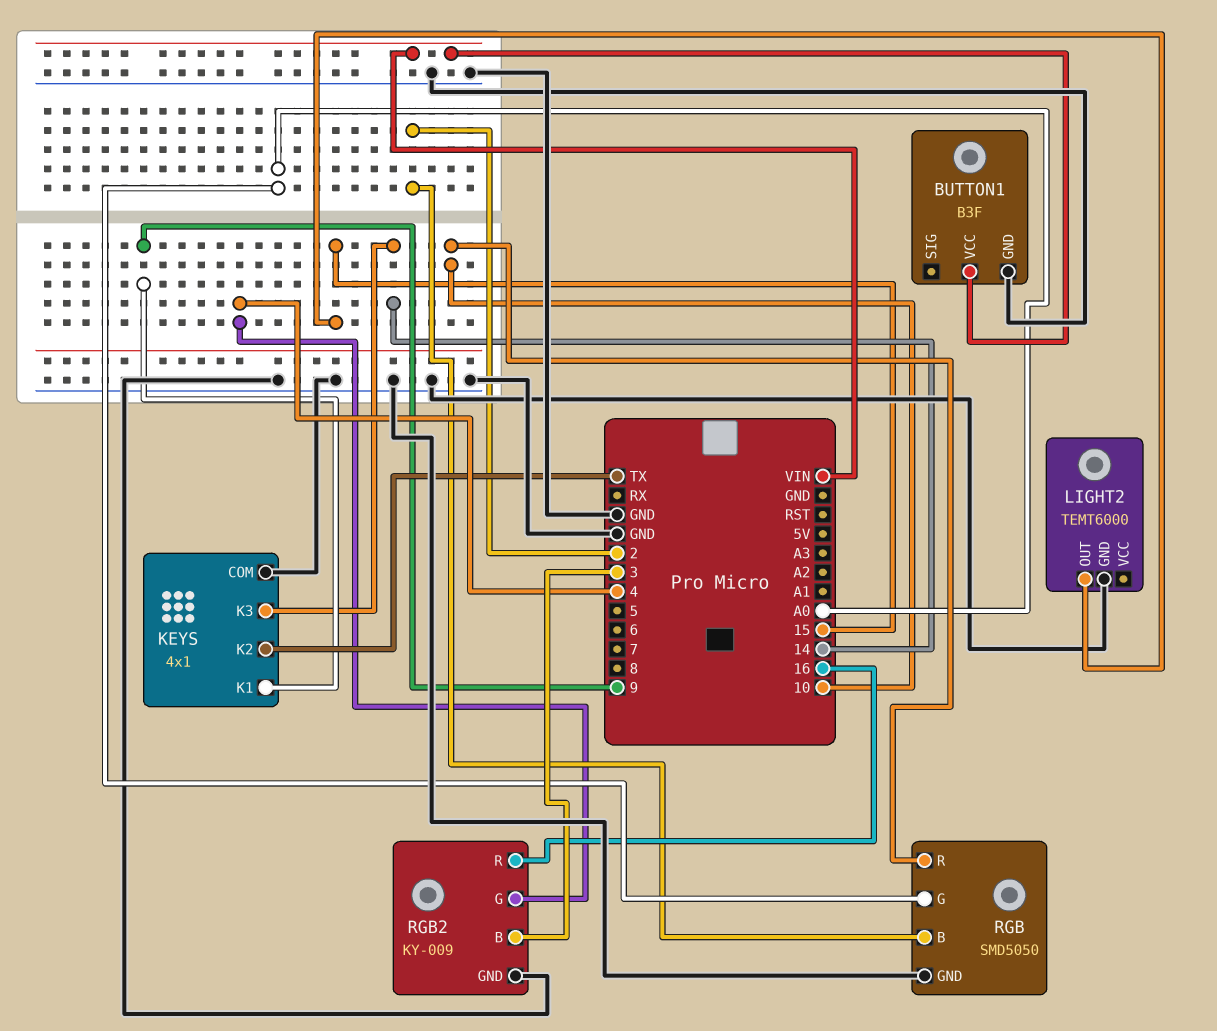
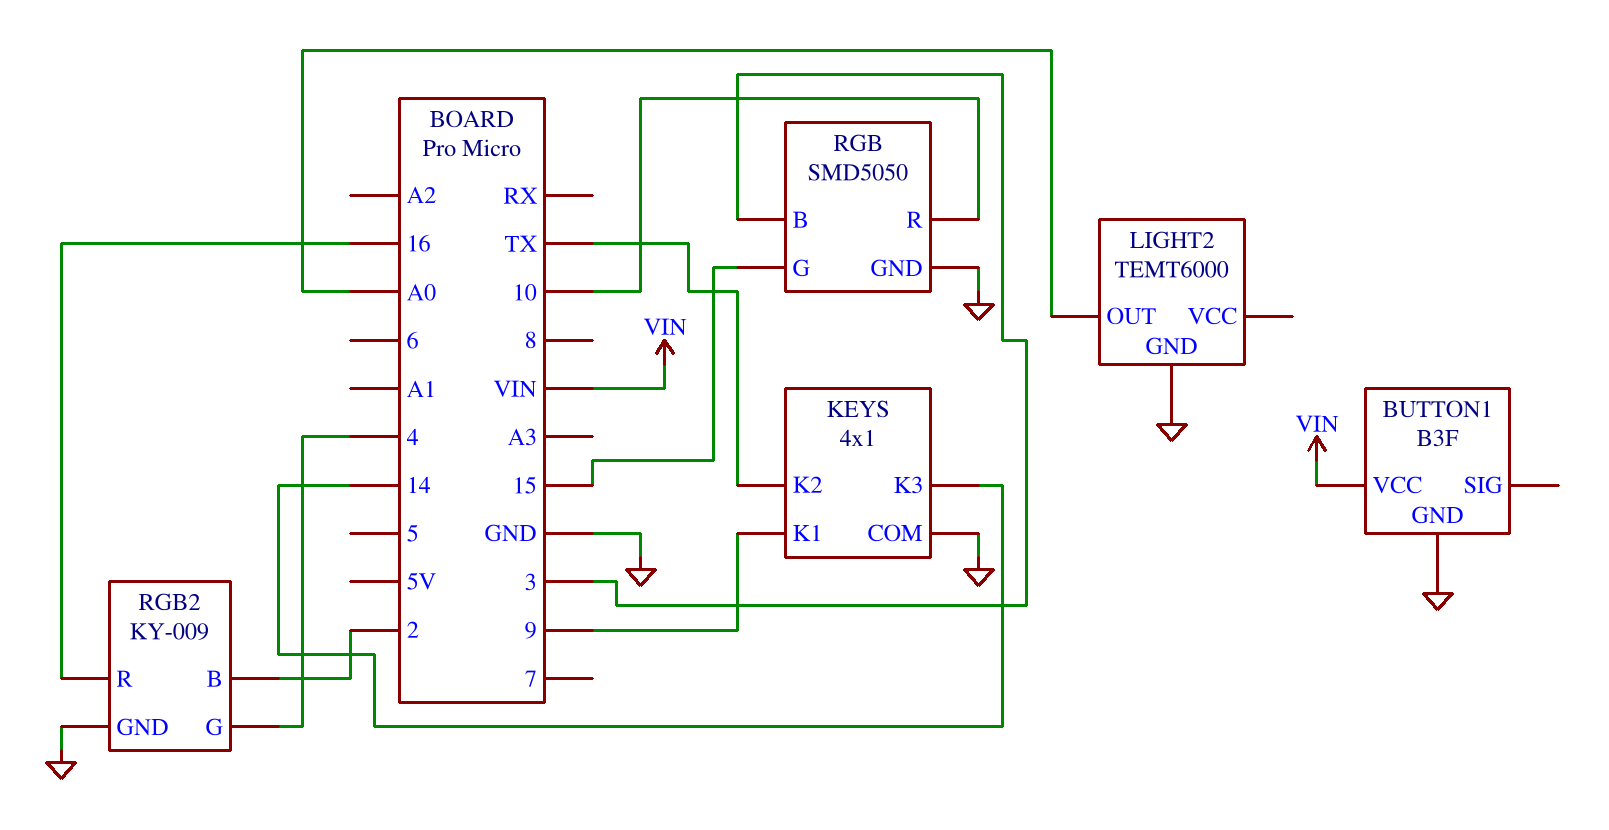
LIGHT2 pin OUT: 15 -> A0
RGB pin B: 2 -> 3
RGB pin G: A0 -> 15
RGB2 pin B: 3 -> 2

